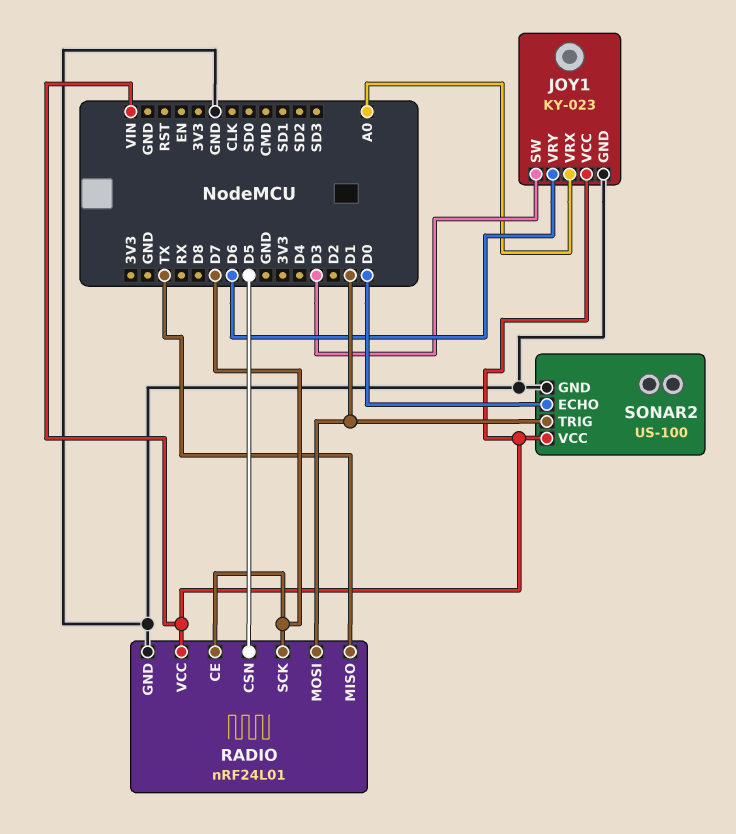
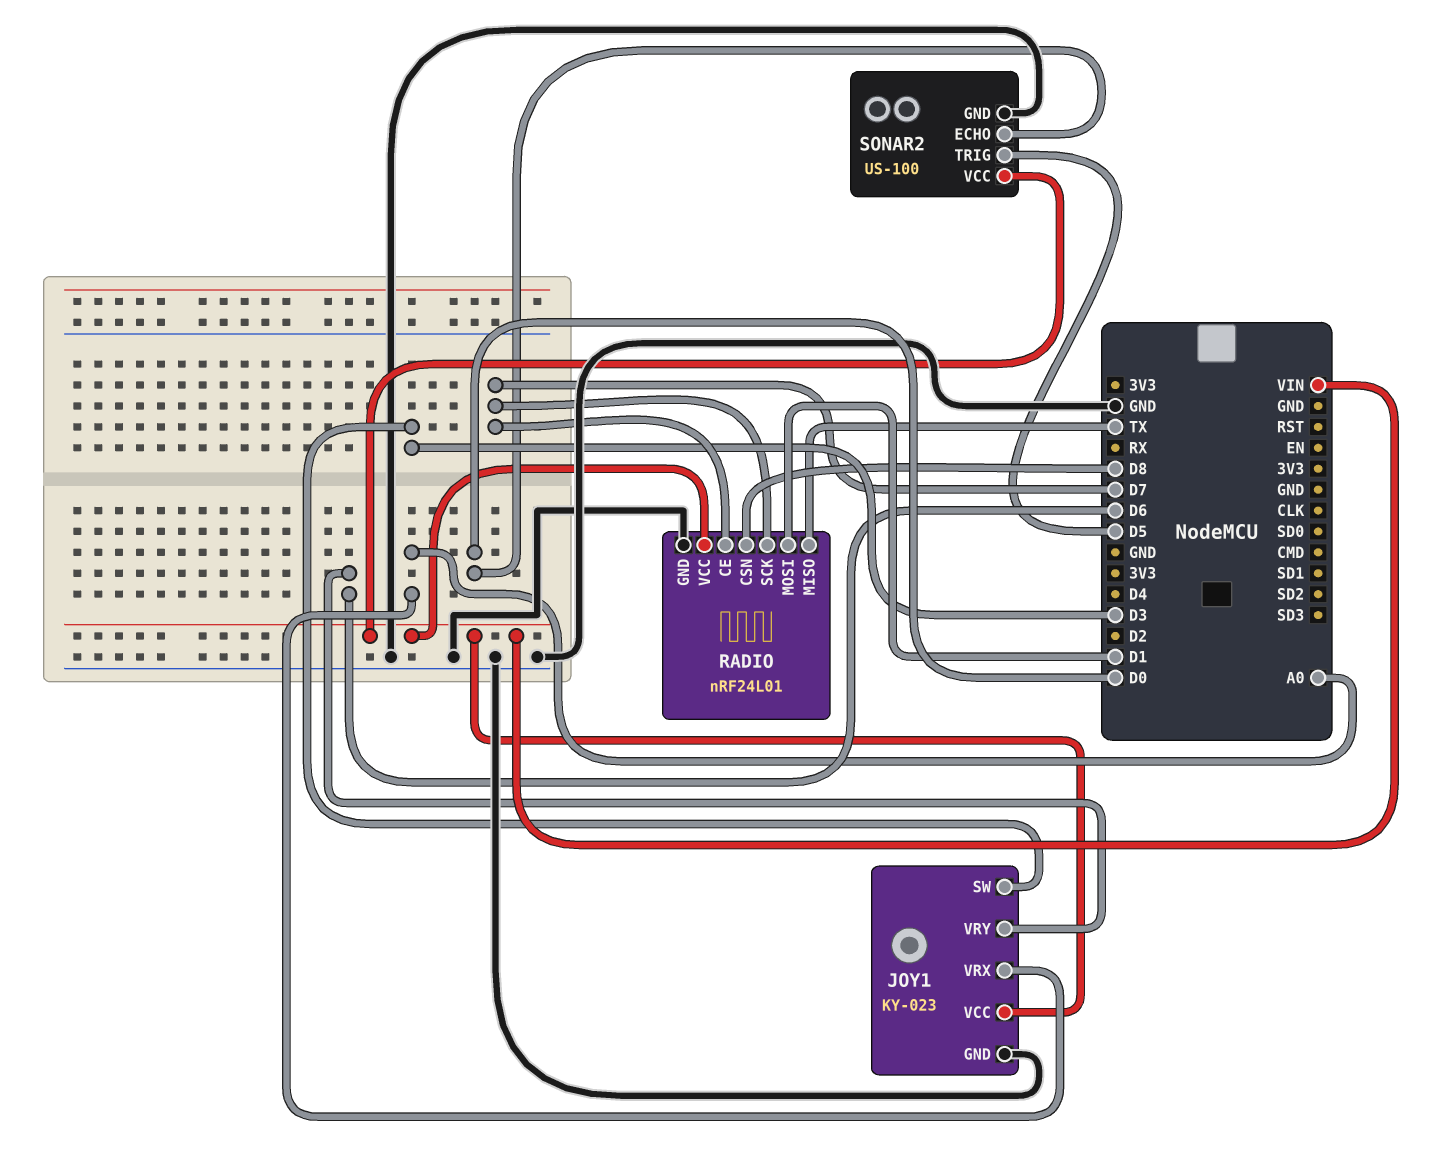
RADIO pin CSN: D5 -> D8
SONAR2 pin TRIG: D1 -> D5

